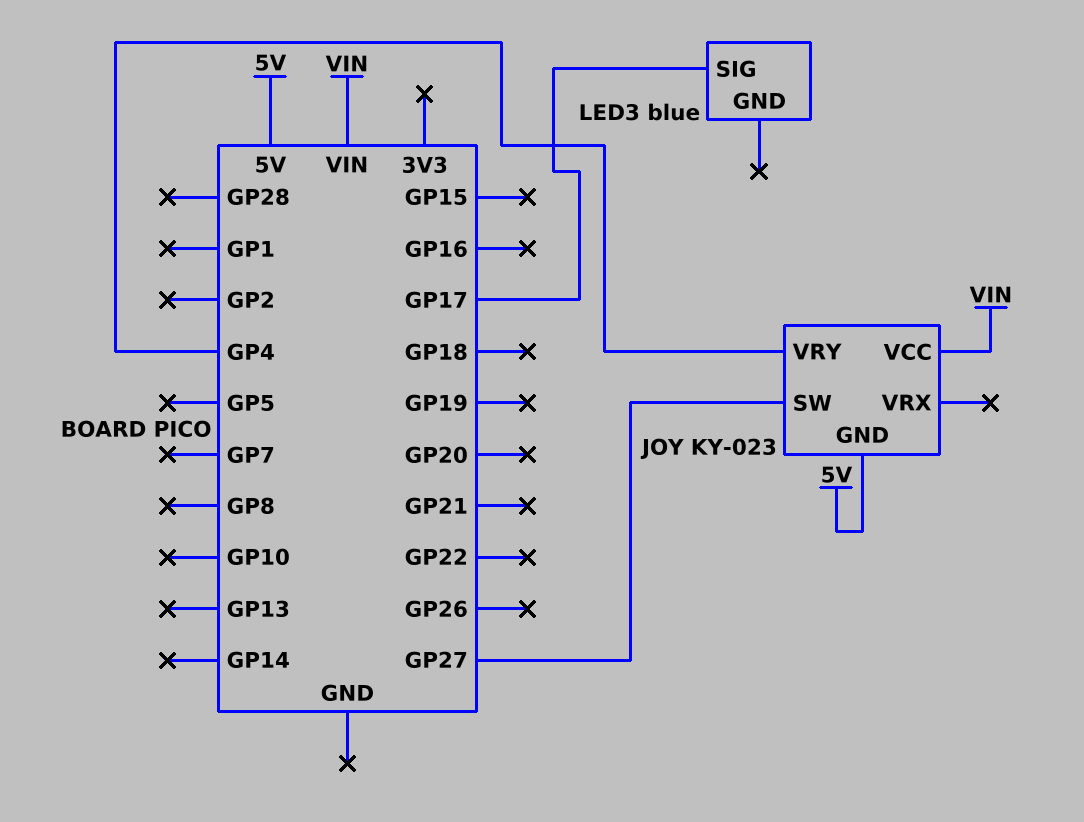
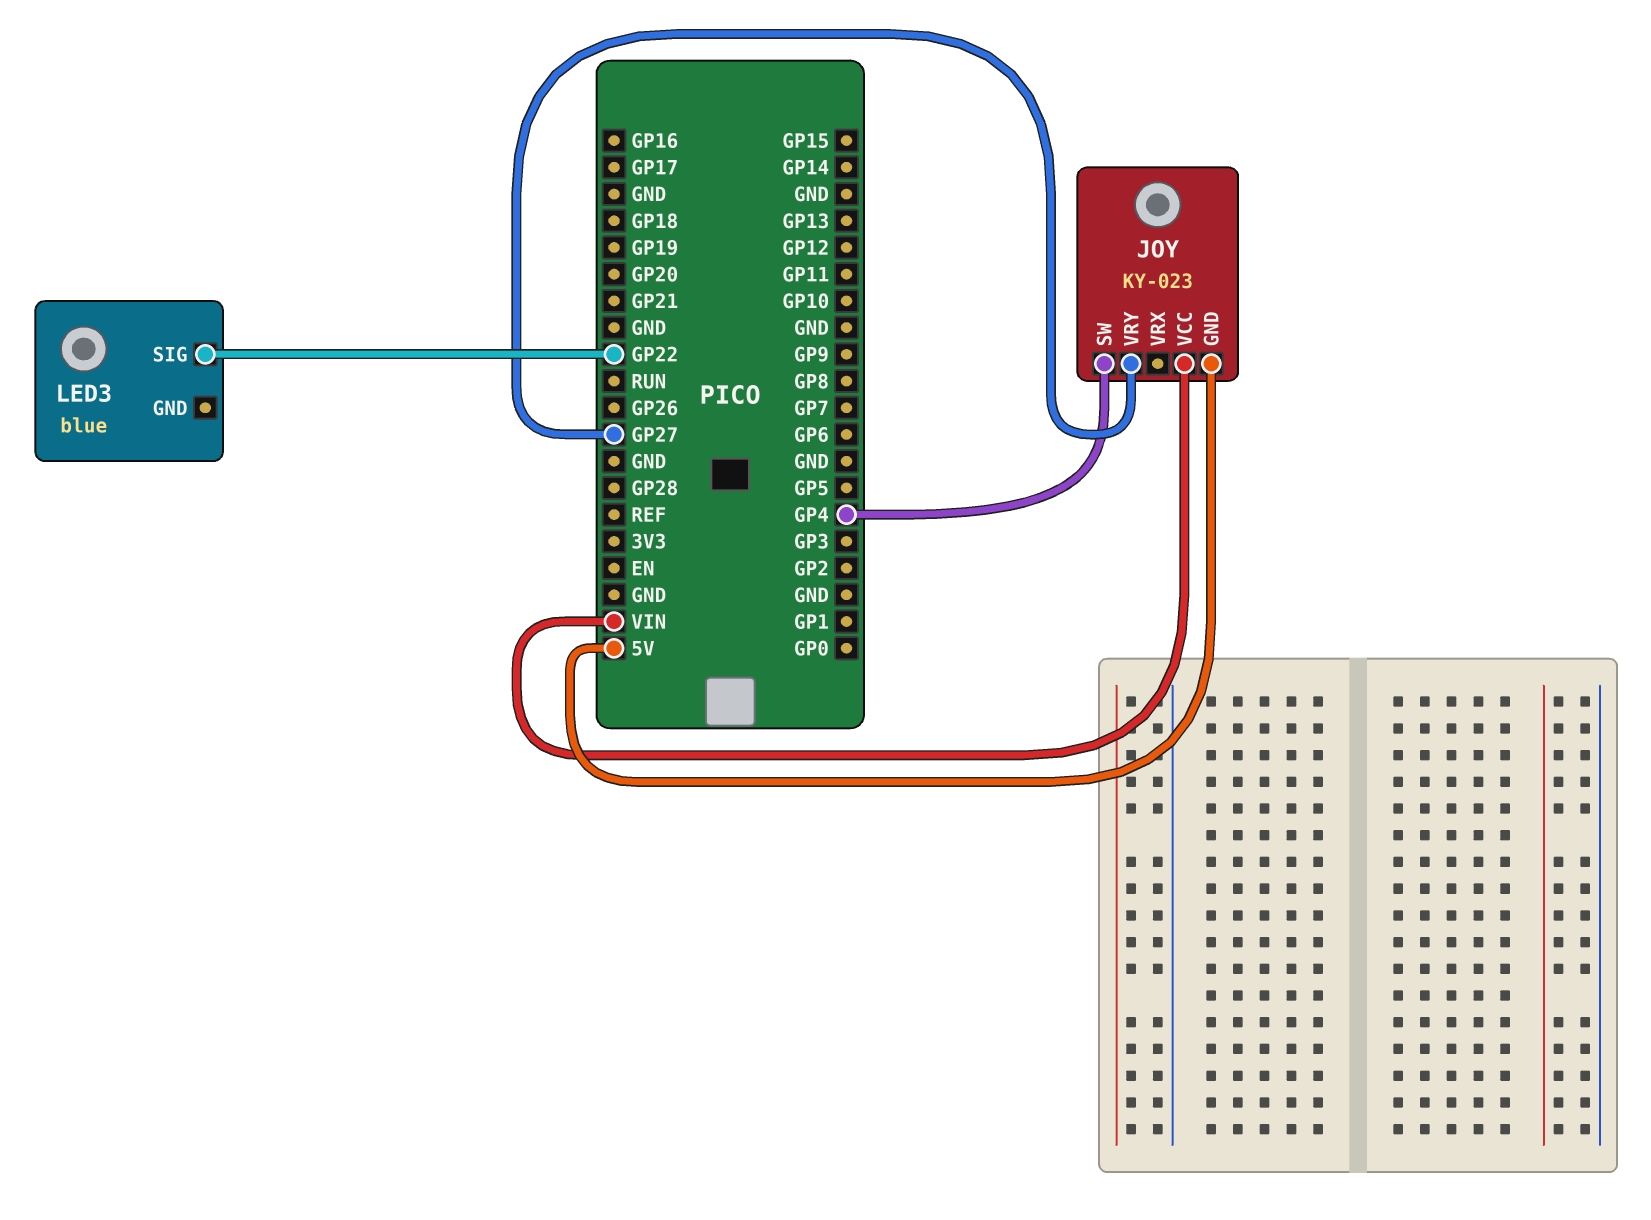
JOY pin SW: GP27 -> GP4
JOY pin VRY: GP4 -> GP27
LED3 pin SIG: GP17 -> GP22

